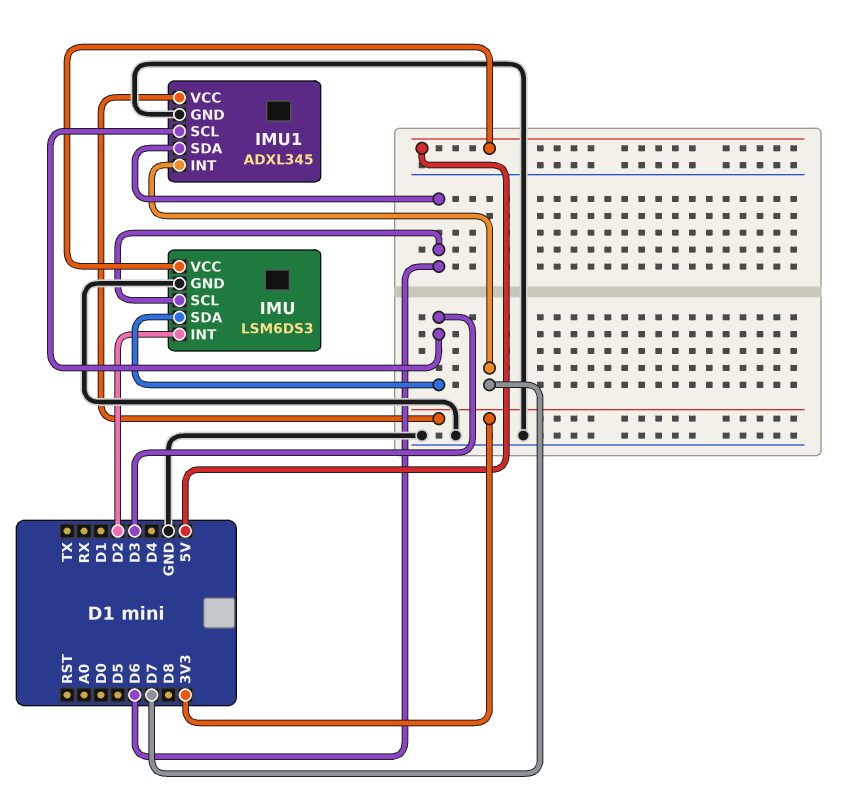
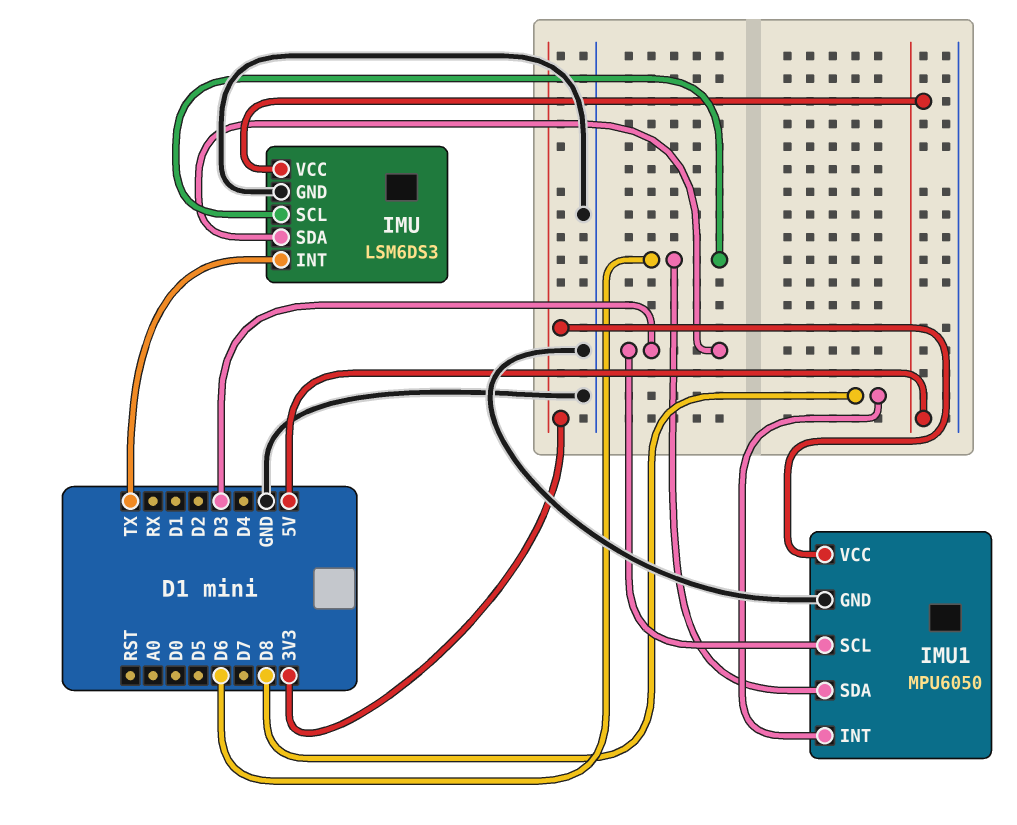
IMU pin INT: D2 -> TX
IMU1: ADXL345 -> MPU6050
IMU1 pin INT: D7 -> D8

